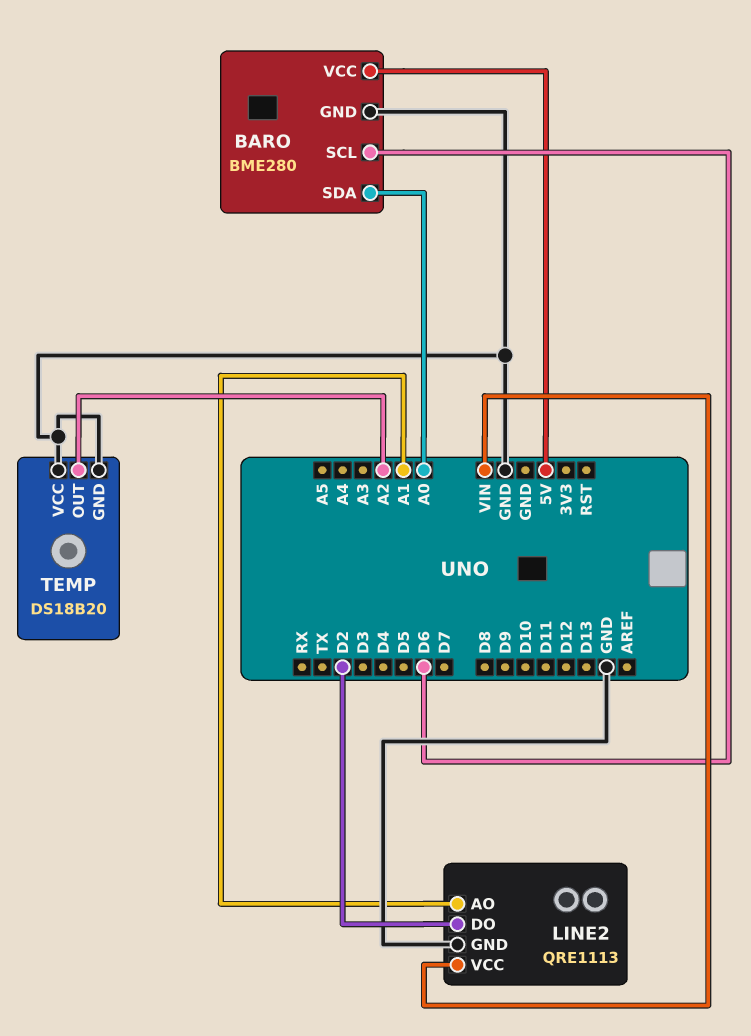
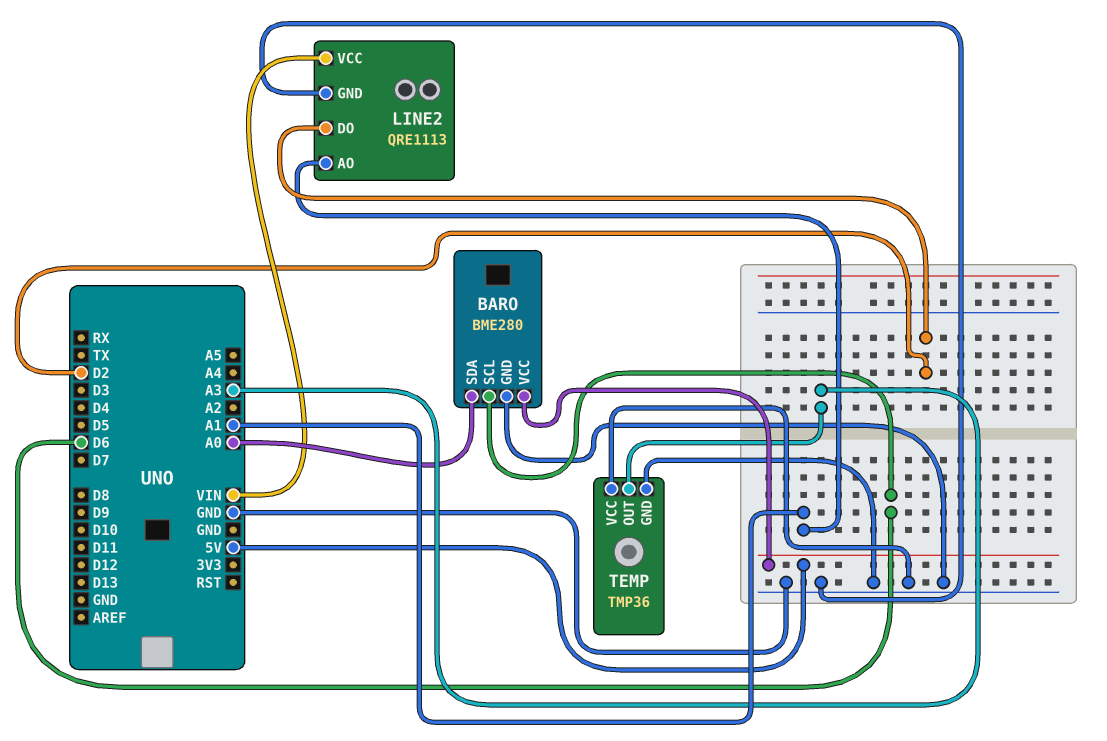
TEMP: DS18B20 -> TMP36
TEMP pin OUT: A2 -> A3

